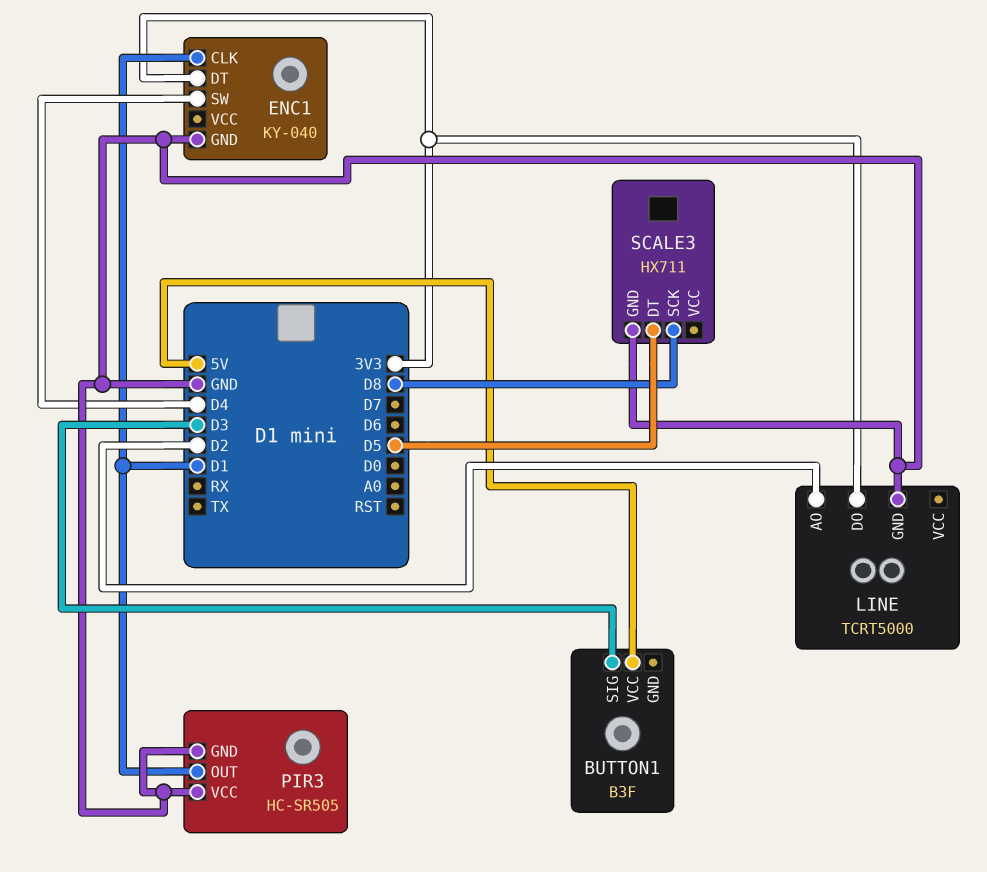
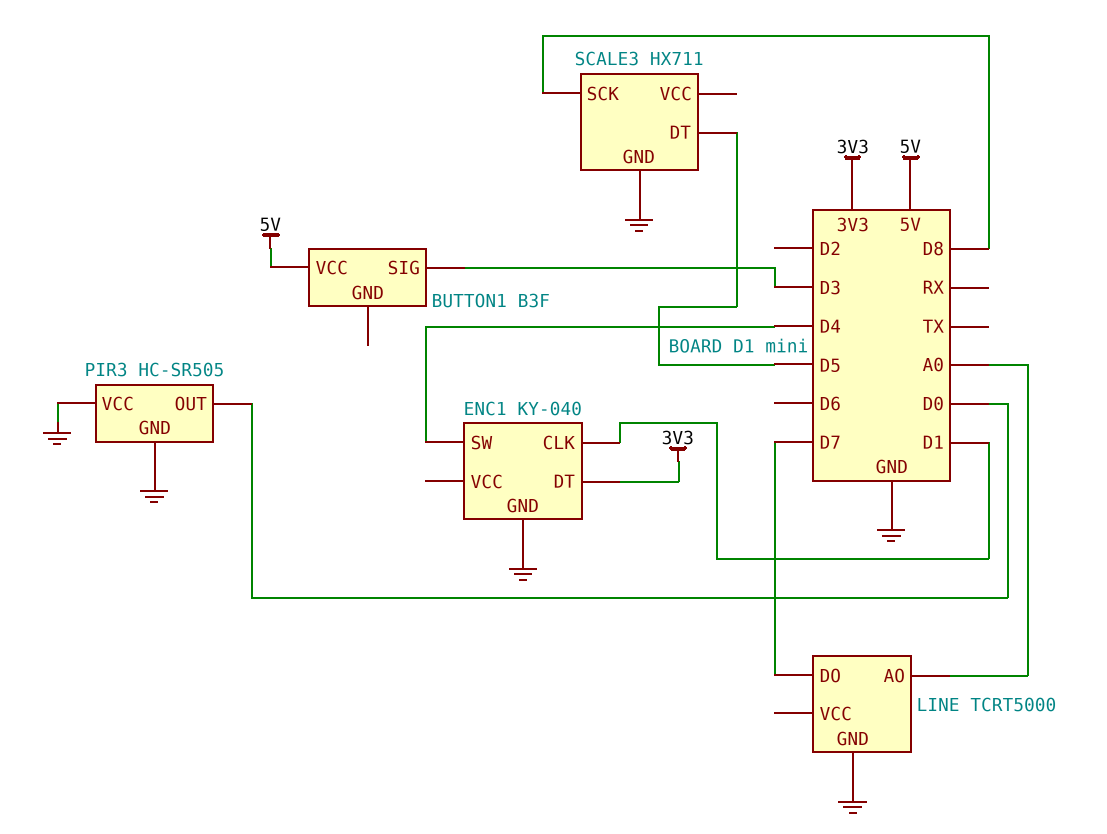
LINE pin AO: D2 -> A0
LINE pin DO: 3V3 -> D7
PIR3 pin OUT: D1 -> D0

